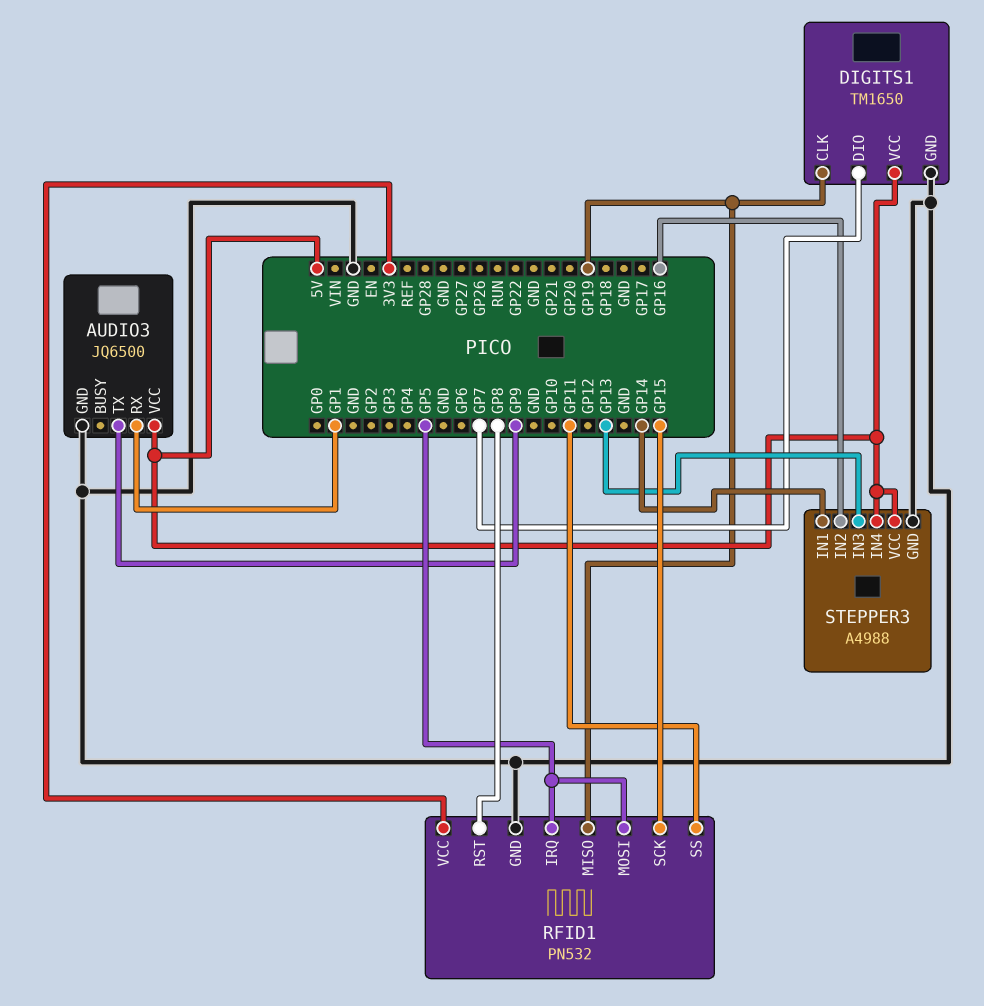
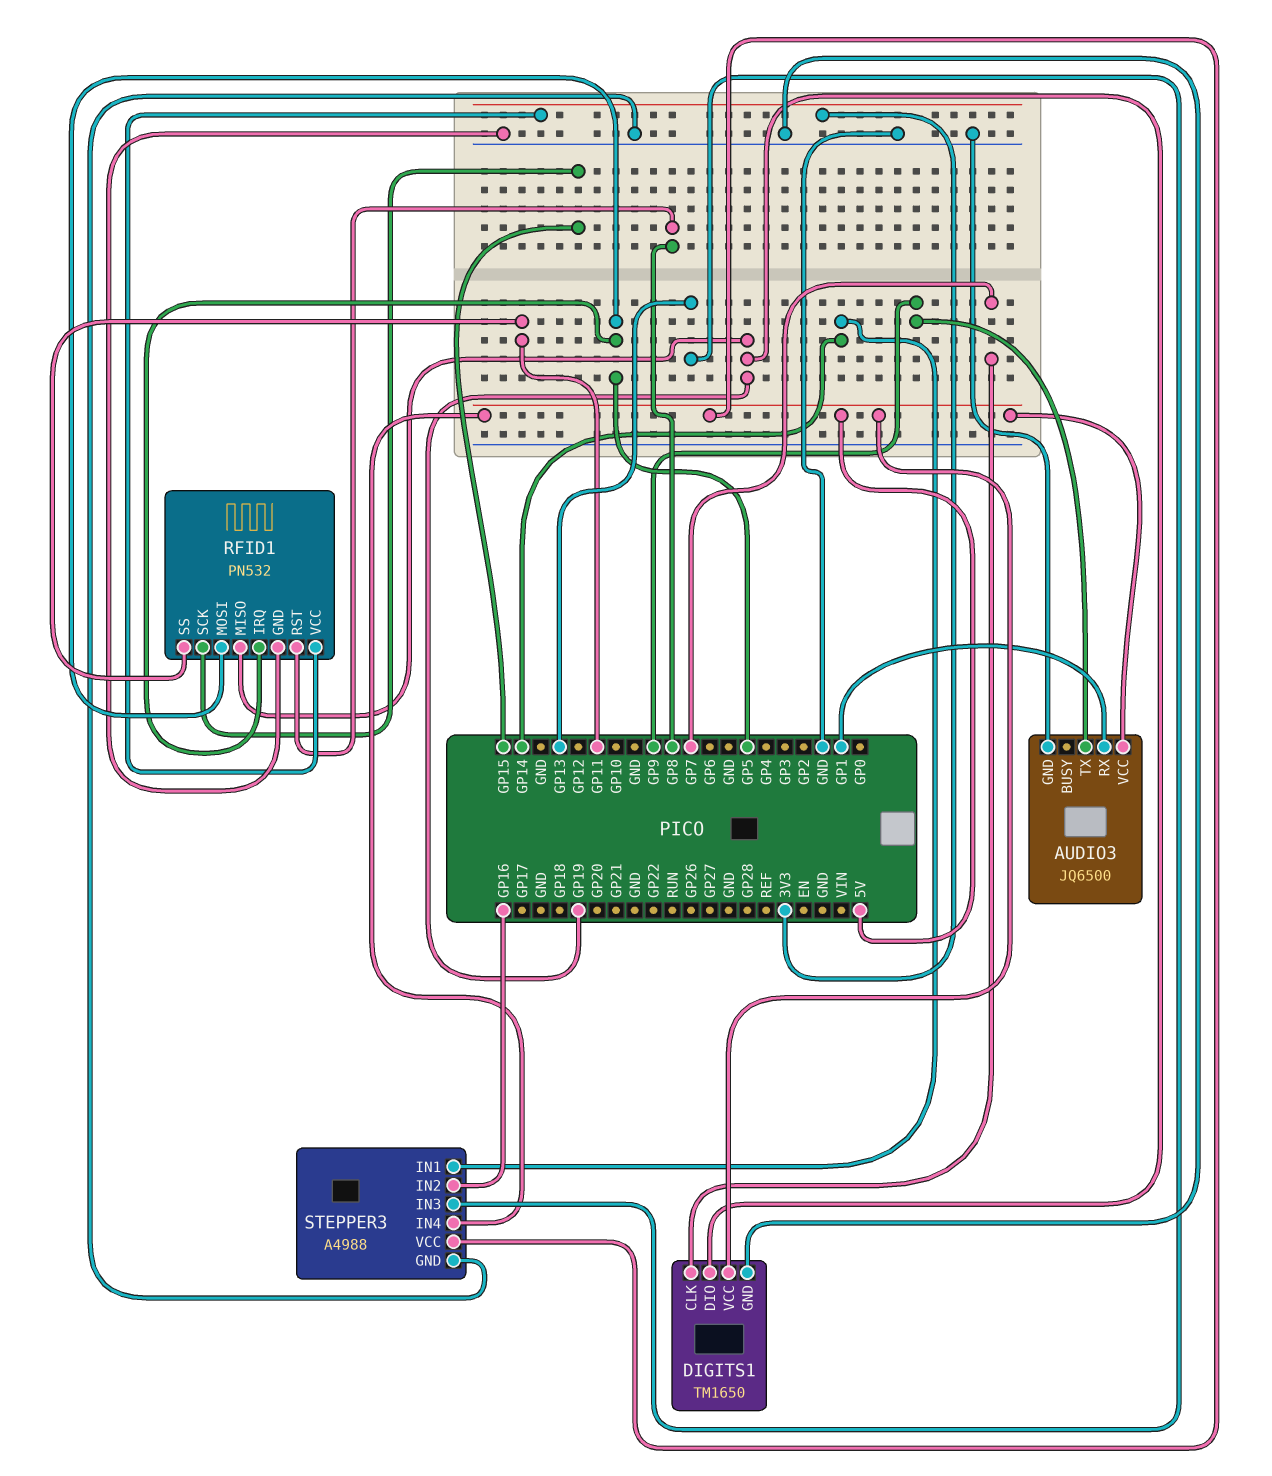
DIGITS1 pin CLK: GP19 -> GP7
DIGITS1 pin DIO: GP7 -> GP19

